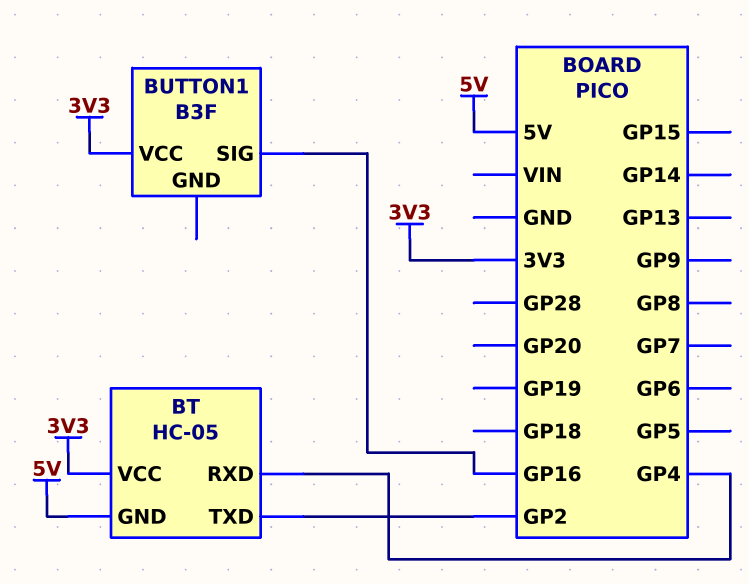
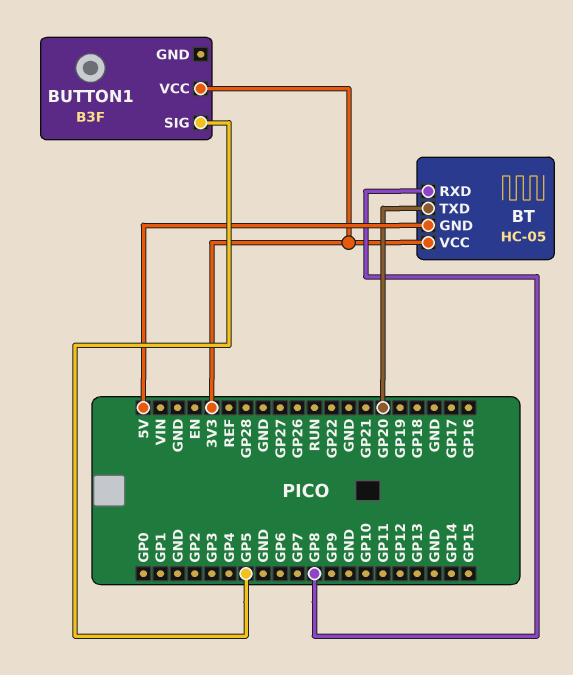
BT pin RXD: GP4 -> GP8
BT pin TXD: GP2 -> GP20
BUTTON1 pin SIG: GP16 -> GP5

